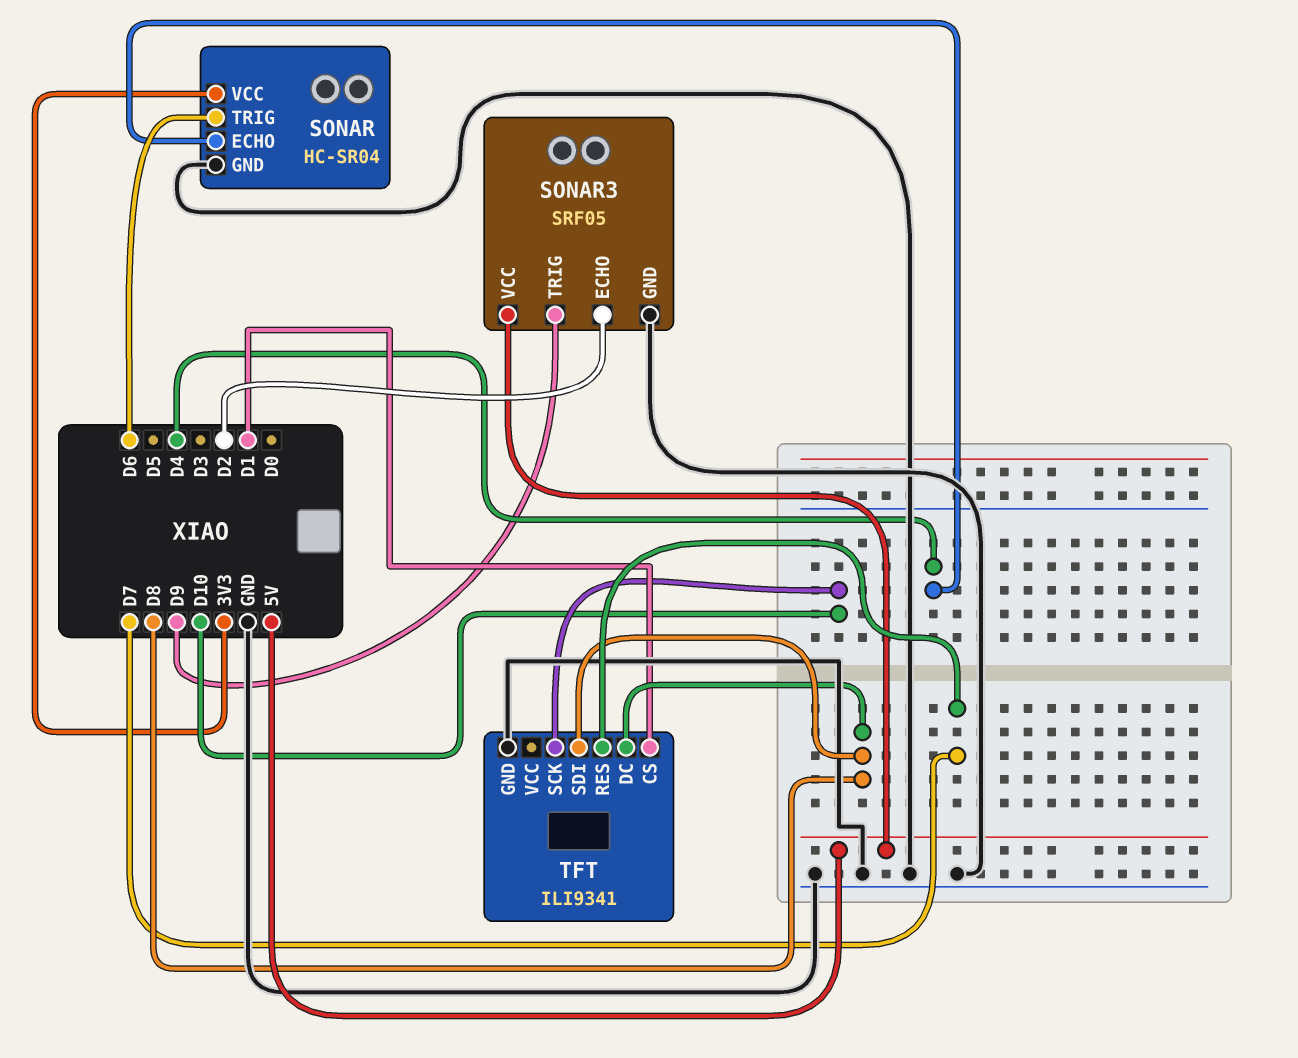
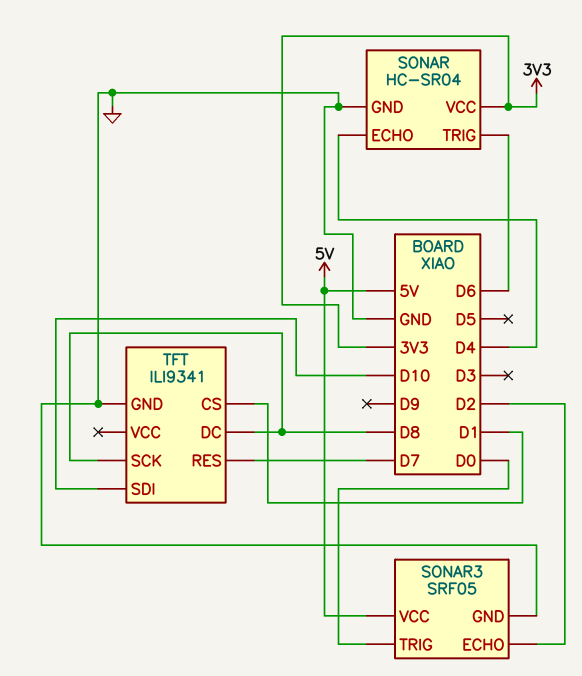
SONAR3 pin TRIG: D9 -> D0
TFT pin SCK: D10 -> D8
TFT pin SDI: D8 -> D10

